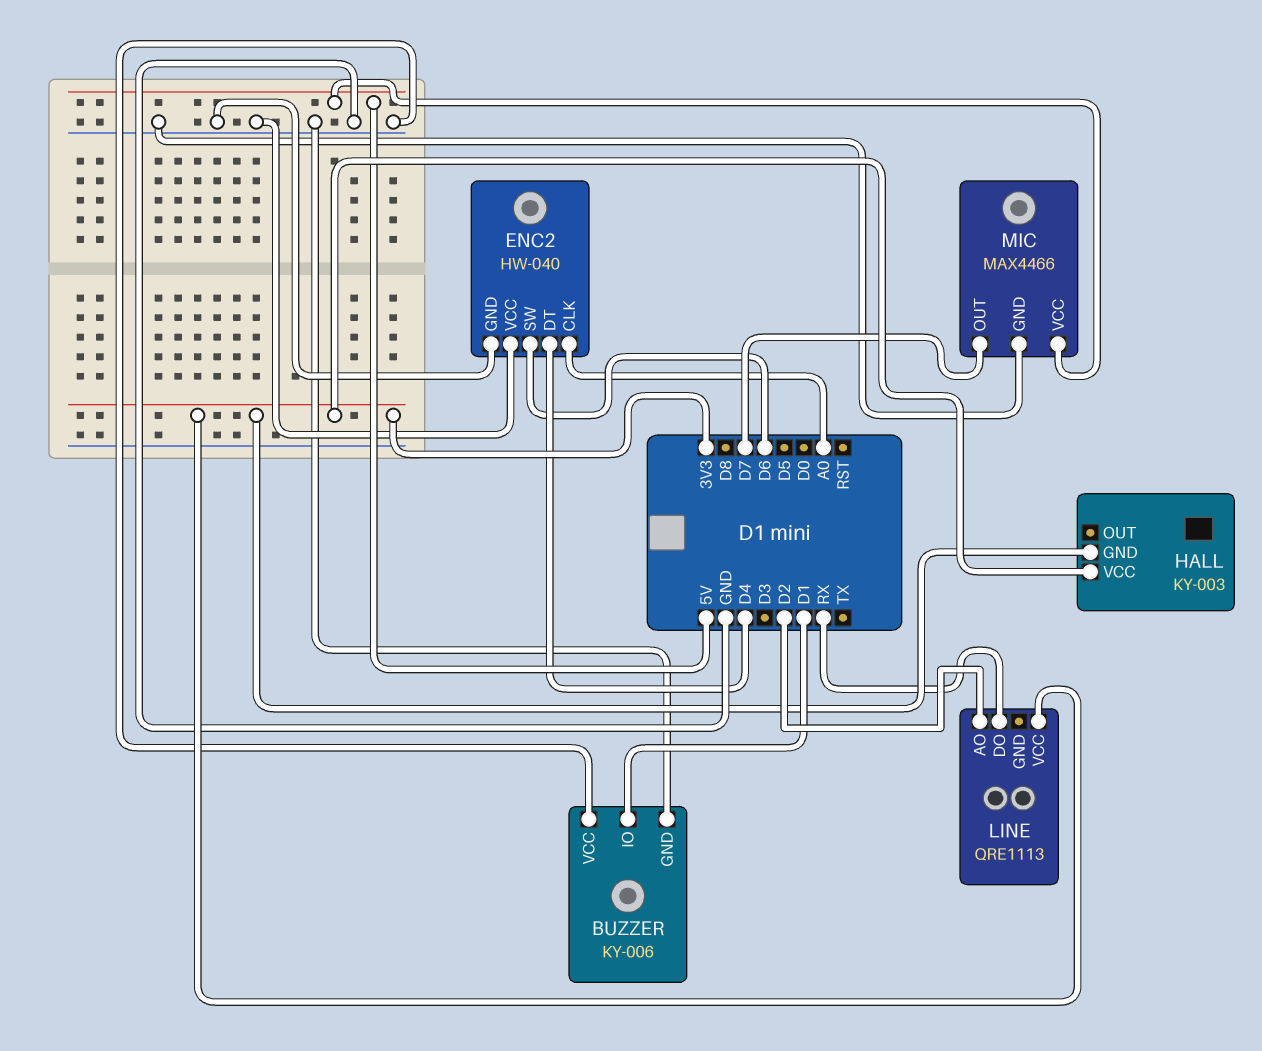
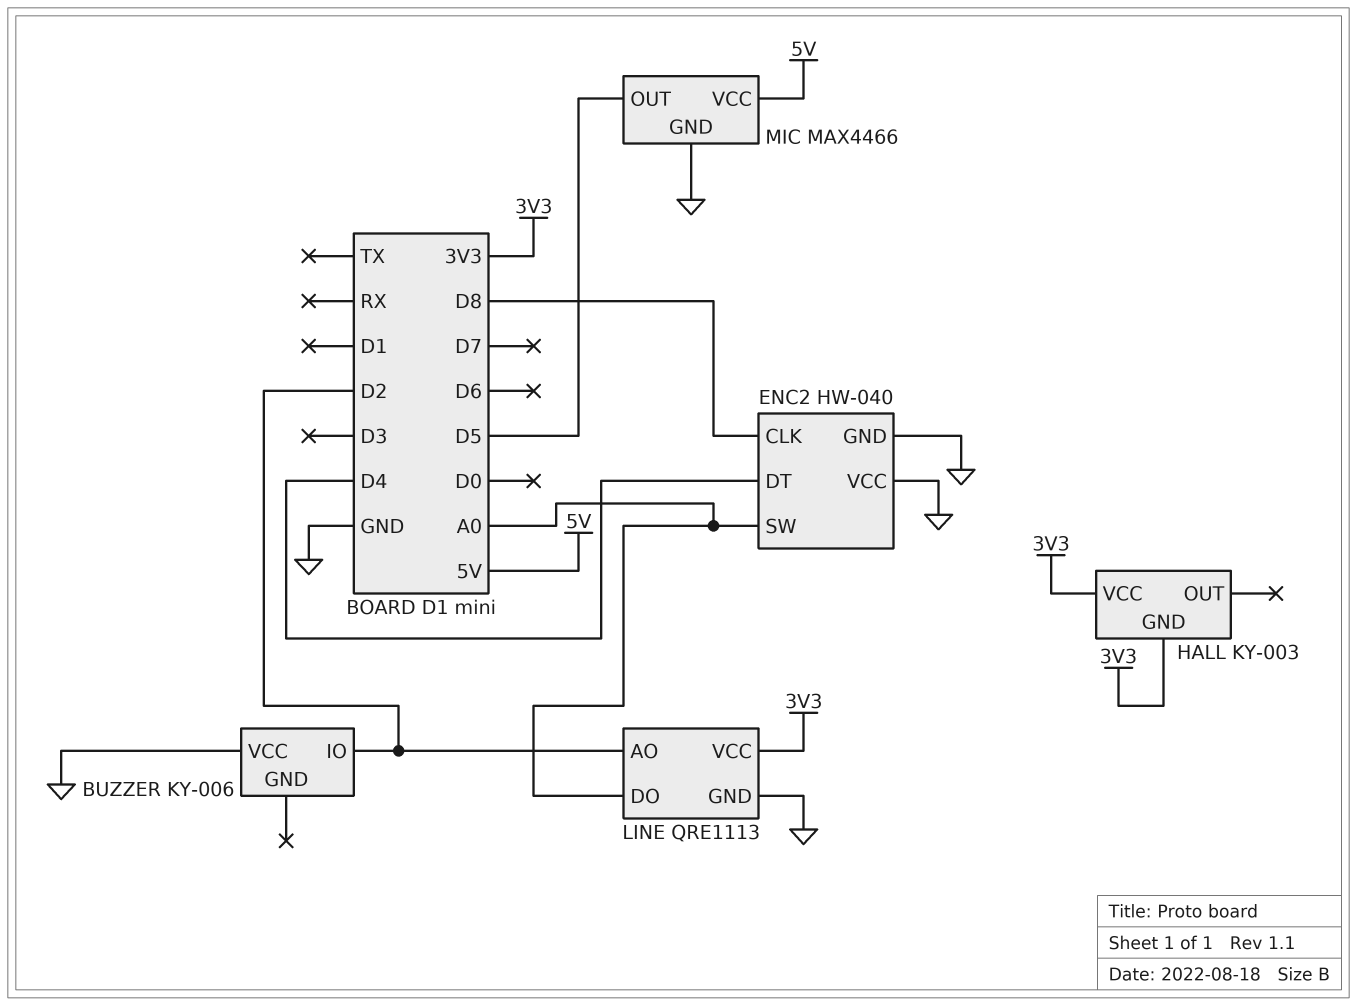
BUZZER pin GND: GND -> none
BUZZER pin IO: D1 -> D2
ENC2 pin CLK: A0 -> D8
ENC2 pin SW: D6 -> A0
LINE pin DO: RX -> A0
LINE pin GND: none -> GND
MIC pin OUT: D7 -> D5

